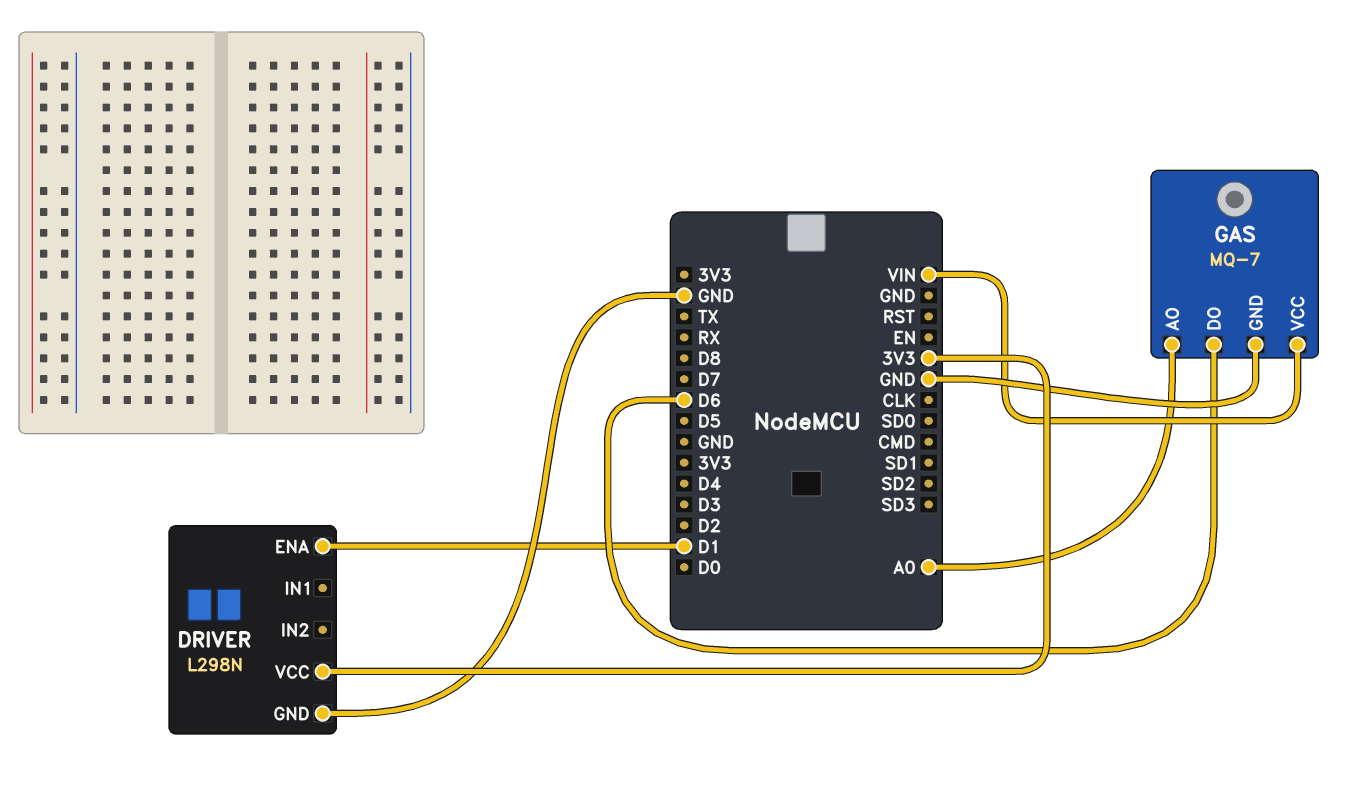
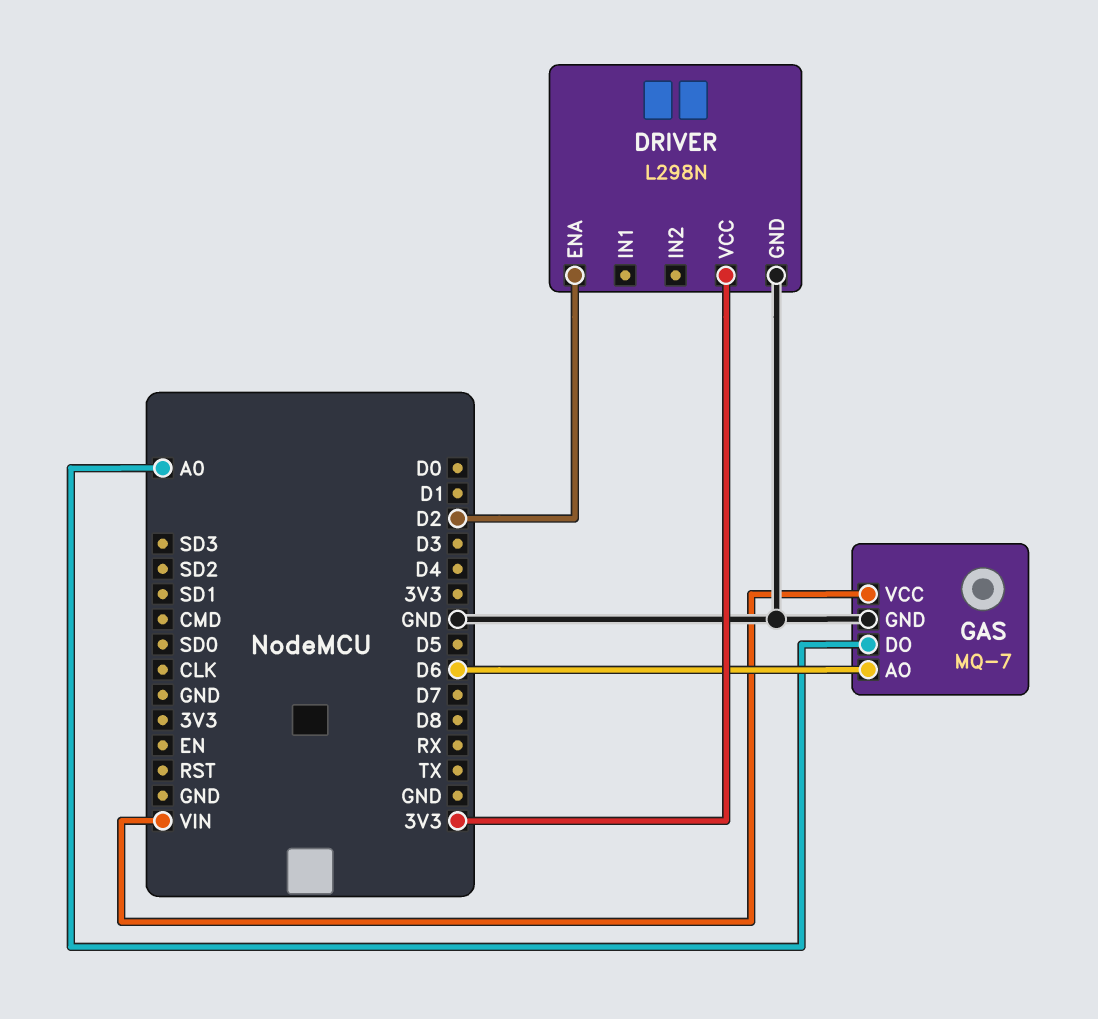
DRIVER pin ENA: D1 -> D2
GAS pin AO: A0 -> D6
GAS pin DO: D6 -> A0

